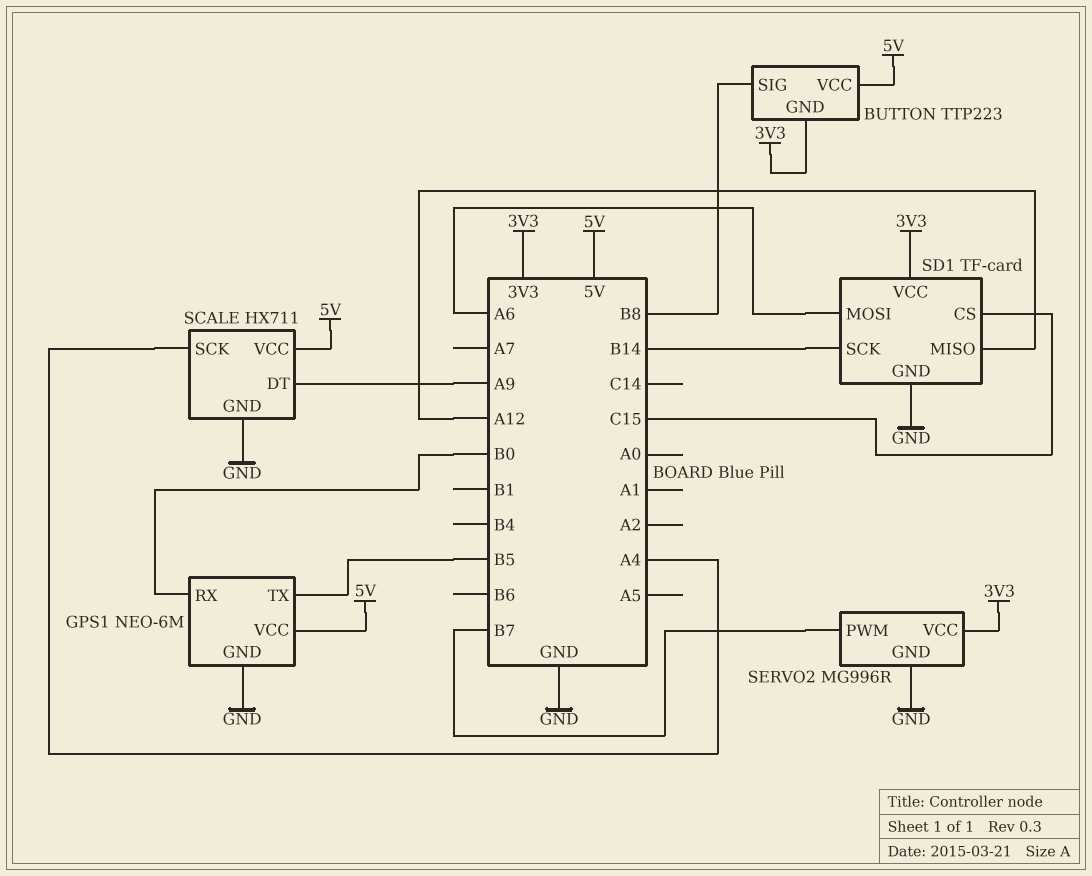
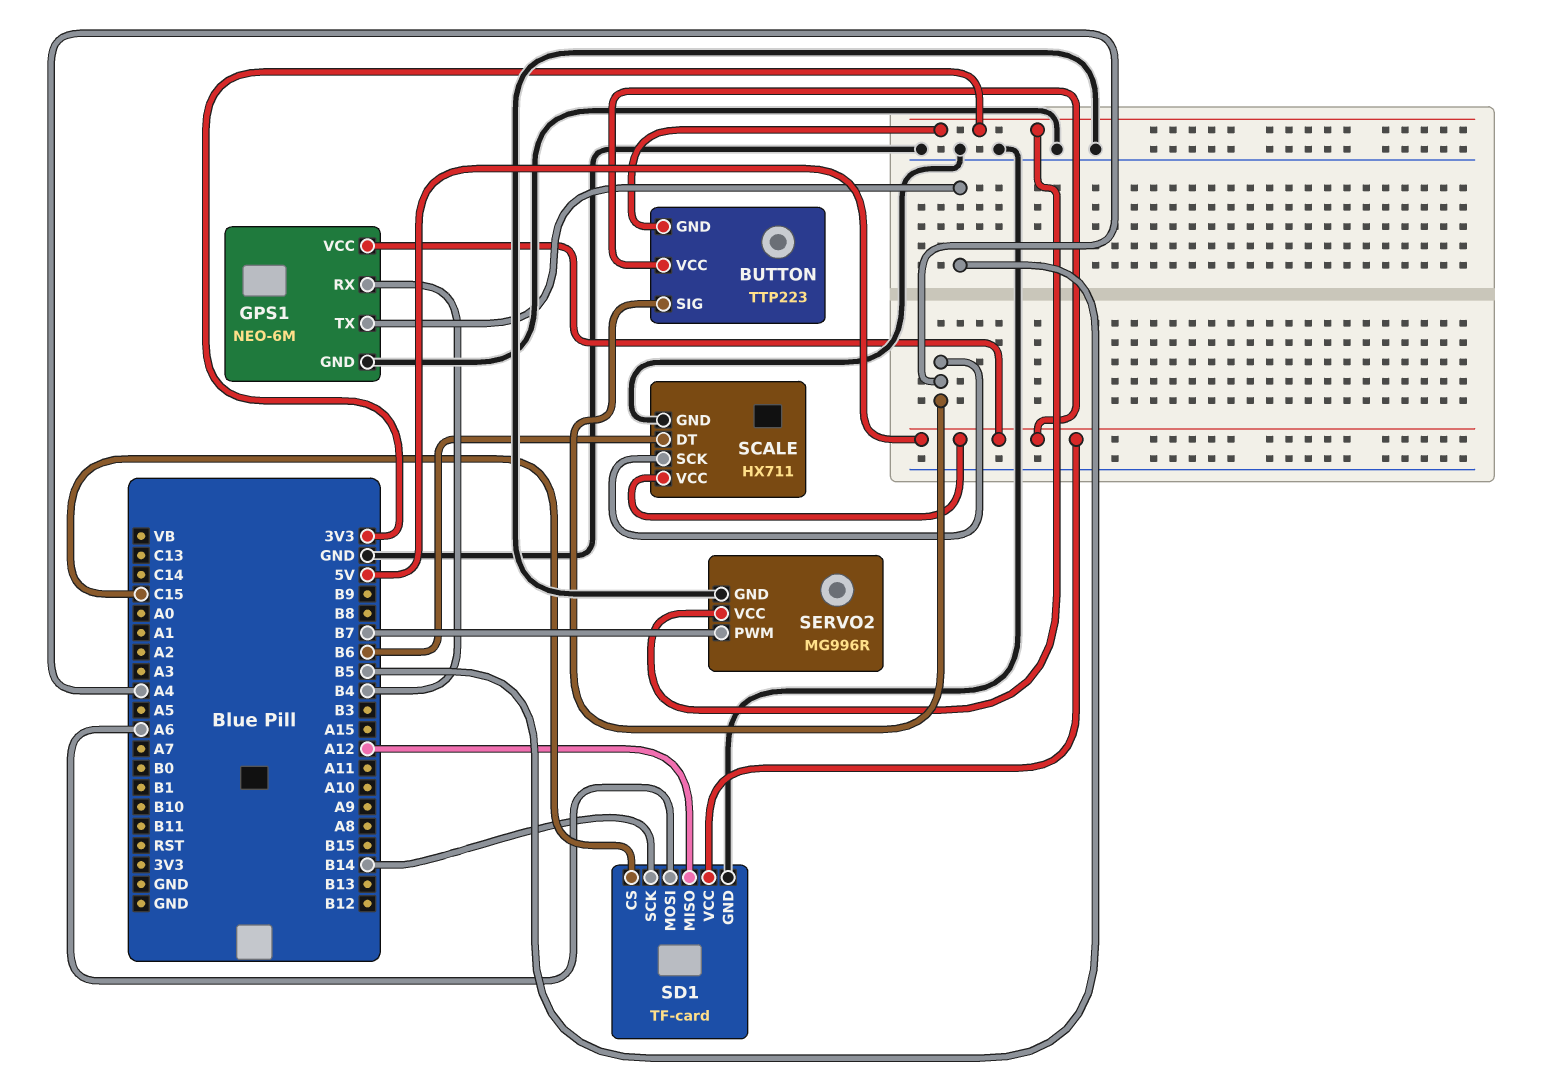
BUTTON pin SIG: B8 -> A4
GPS1 pin RX: B0 -> B4
SCALE pin DT: A9 -> B6
SD1 pin VCC: 3V3 -> 5V

